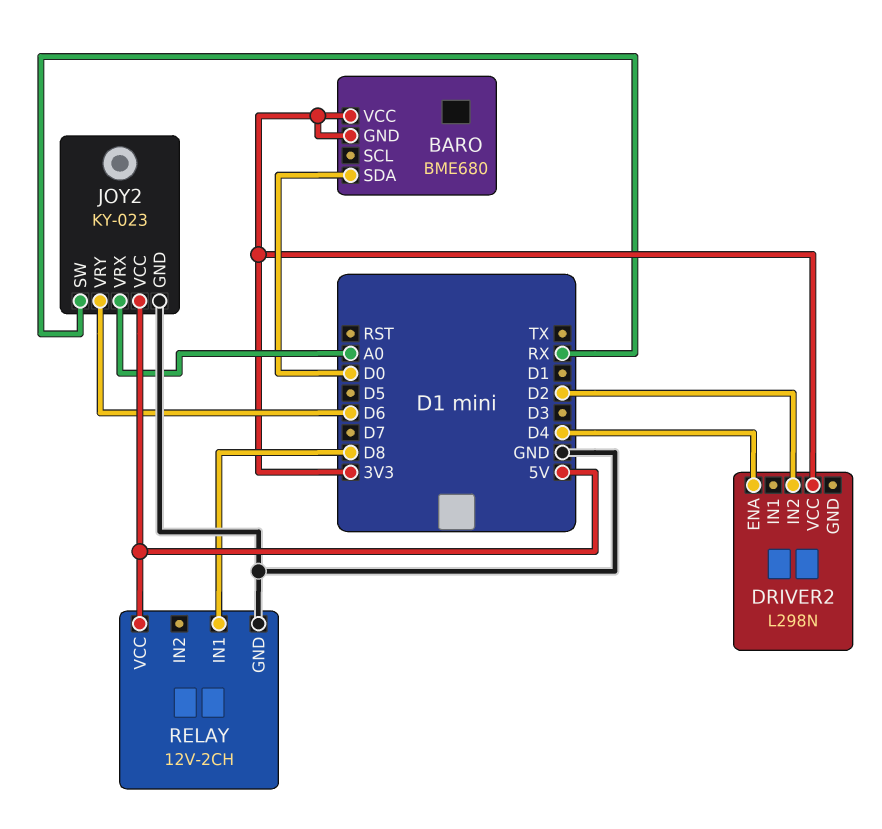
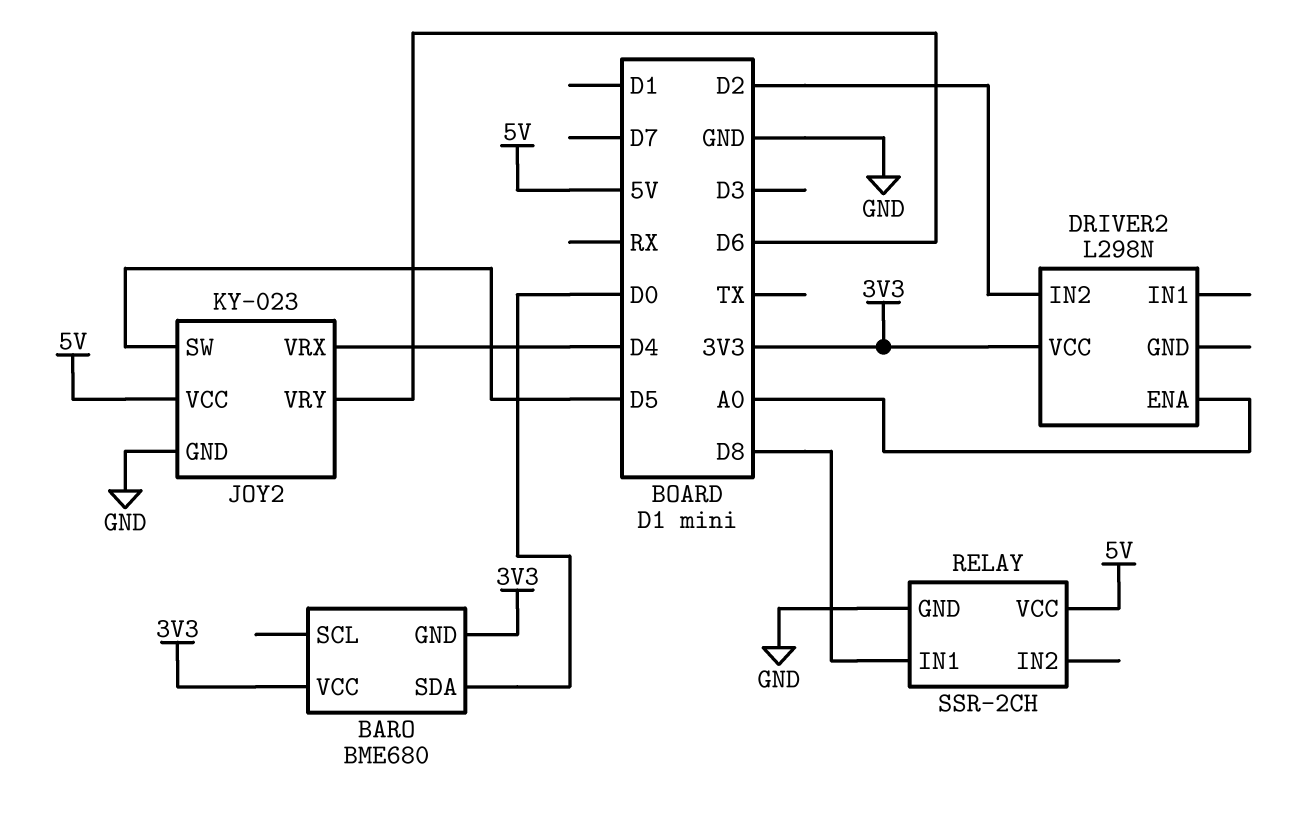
DRIVER2 pin ENA: D4 -> A0
JOY2 pin SW: RX -> D5
JOY2 pin VRX: A0 -> D4
RELAY: 12V-2CH -> SSR-2CH

